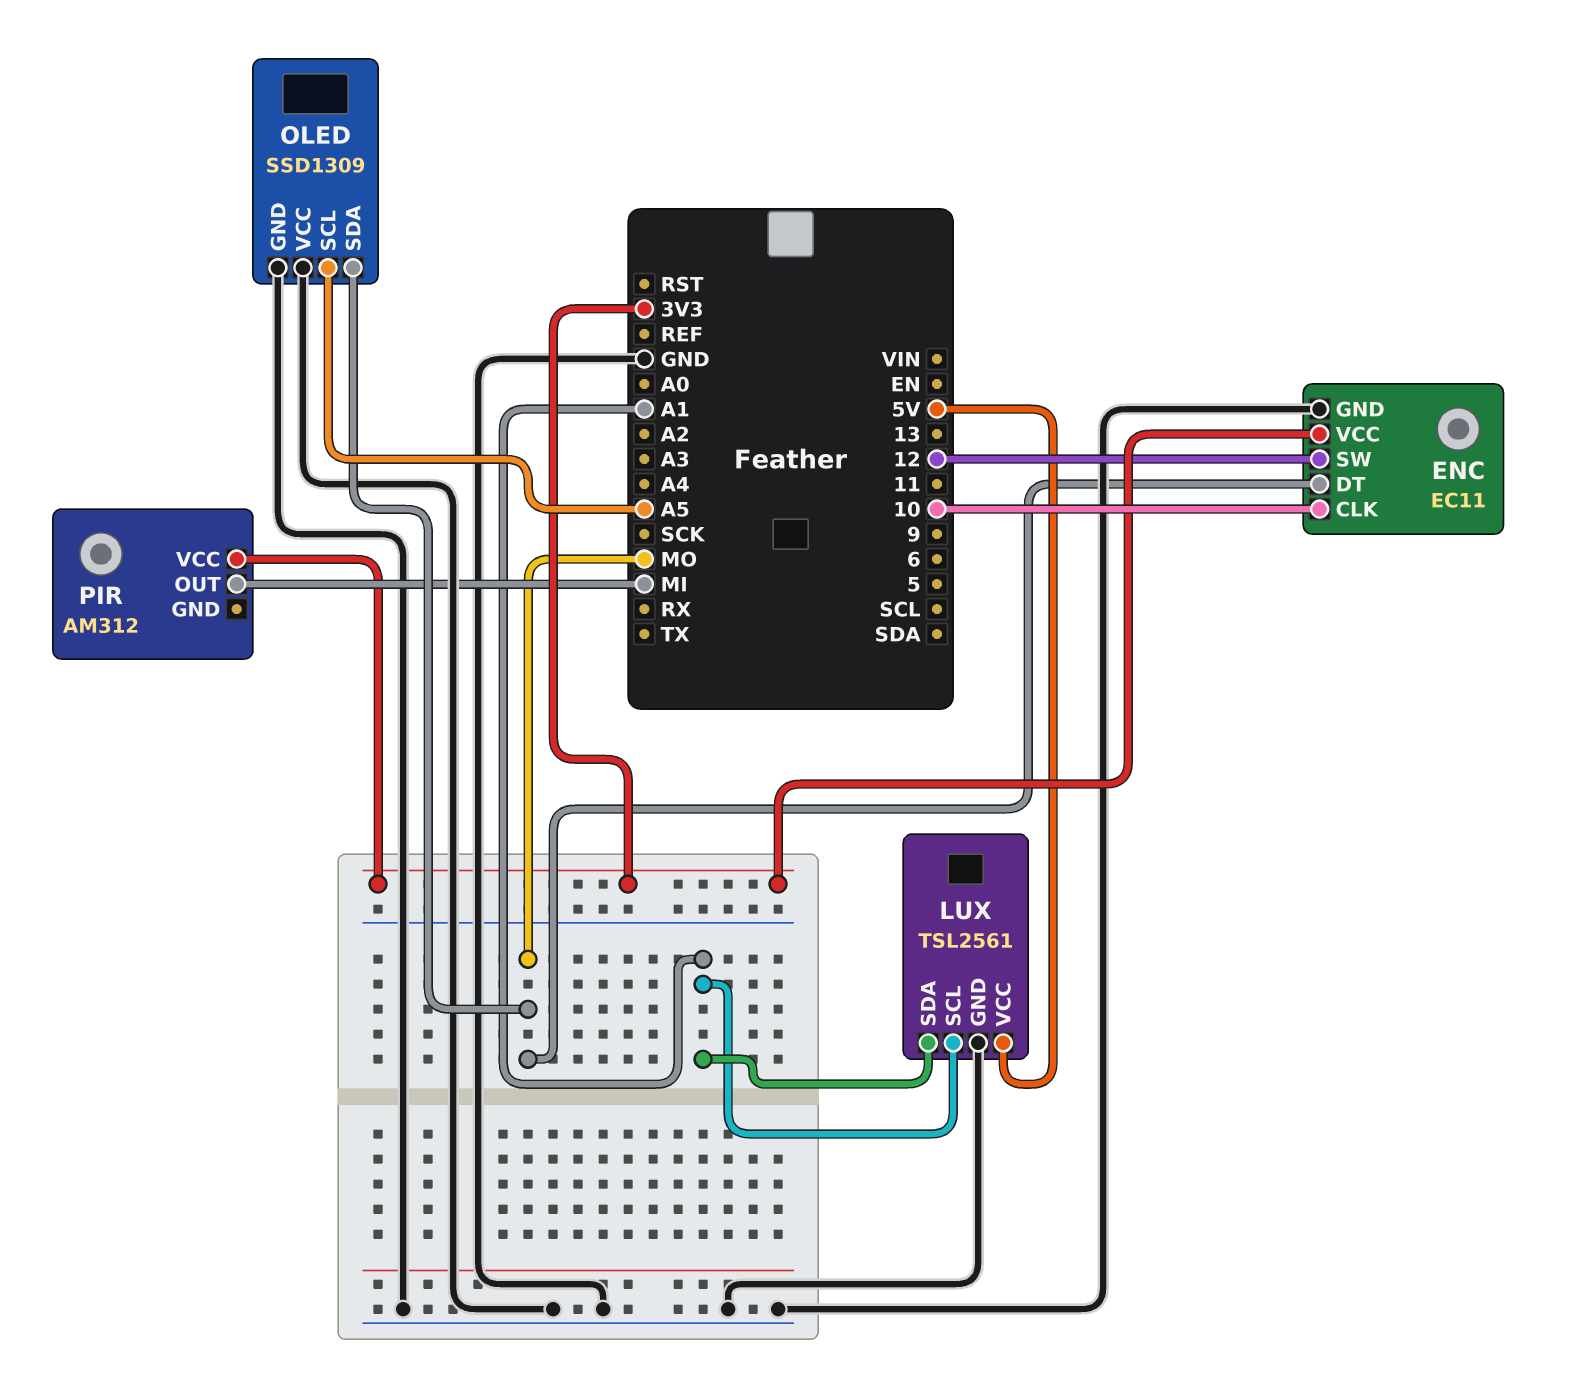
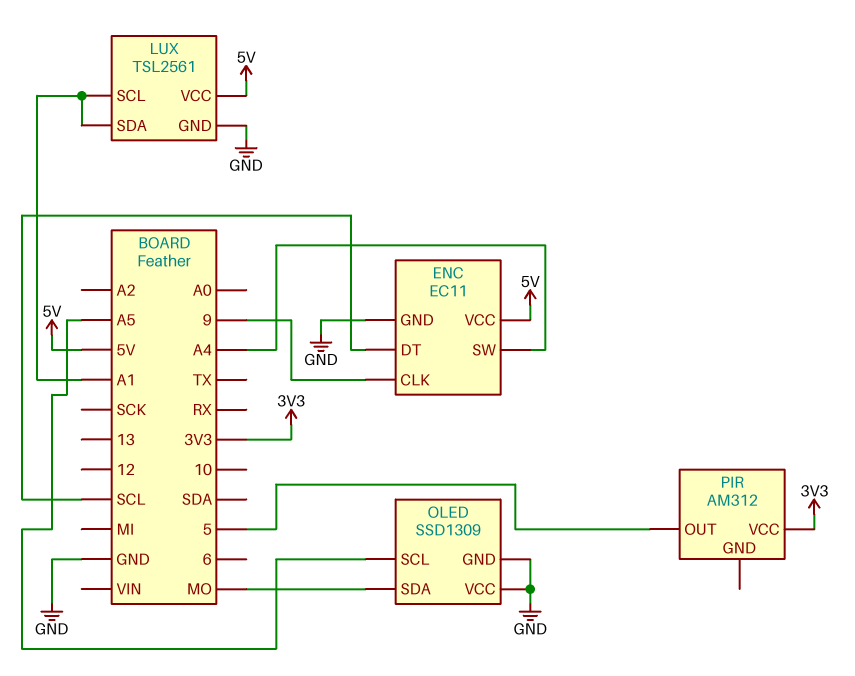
ENC pin CLK: 10 -> 9
ENC pin DT: MO -> SCL
ENC pin SW: 12 -> A4
ENC pin VCC: 3V3 -> 5V
PIR pin OUT: MI -> 5

